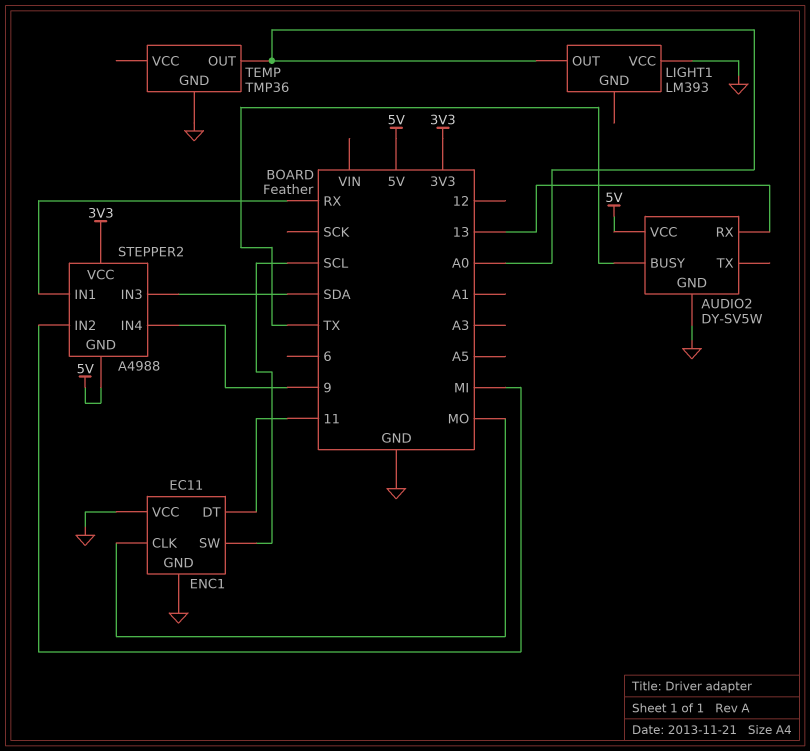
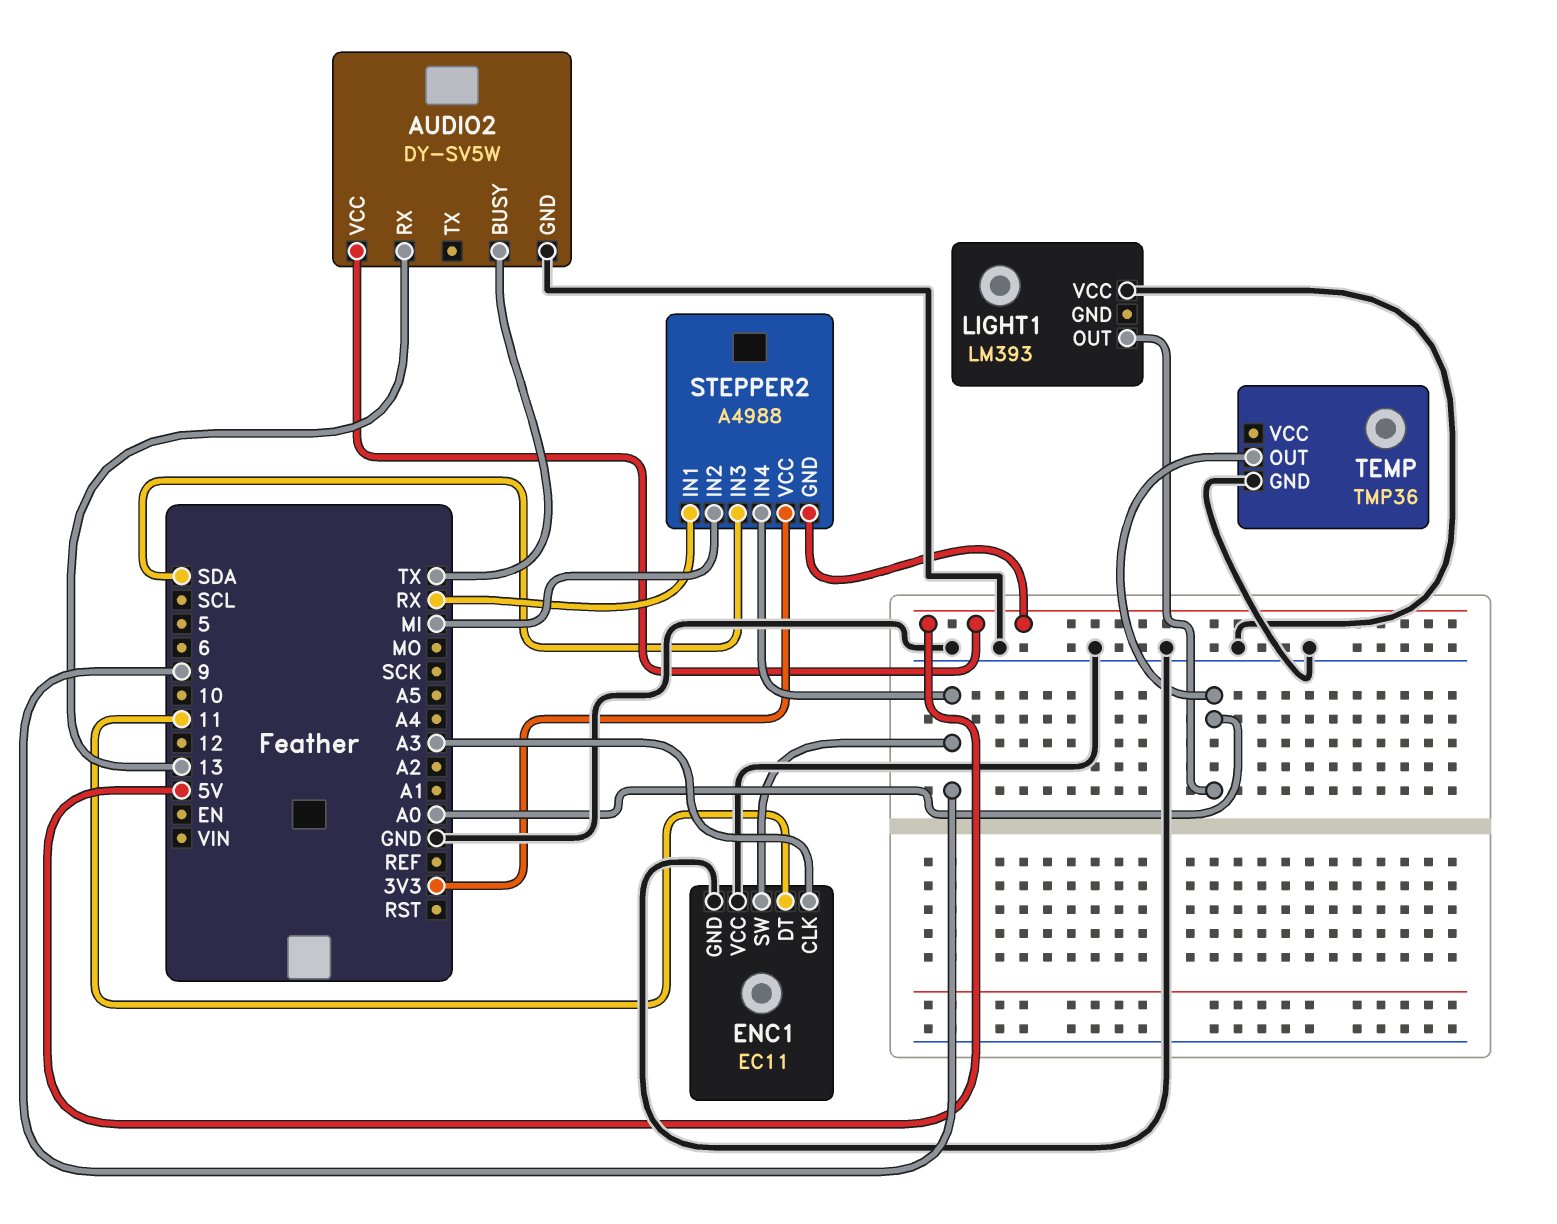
ENC1 pin CLK: MO -> A3
ENC1 pin SW: SCL -> 9

